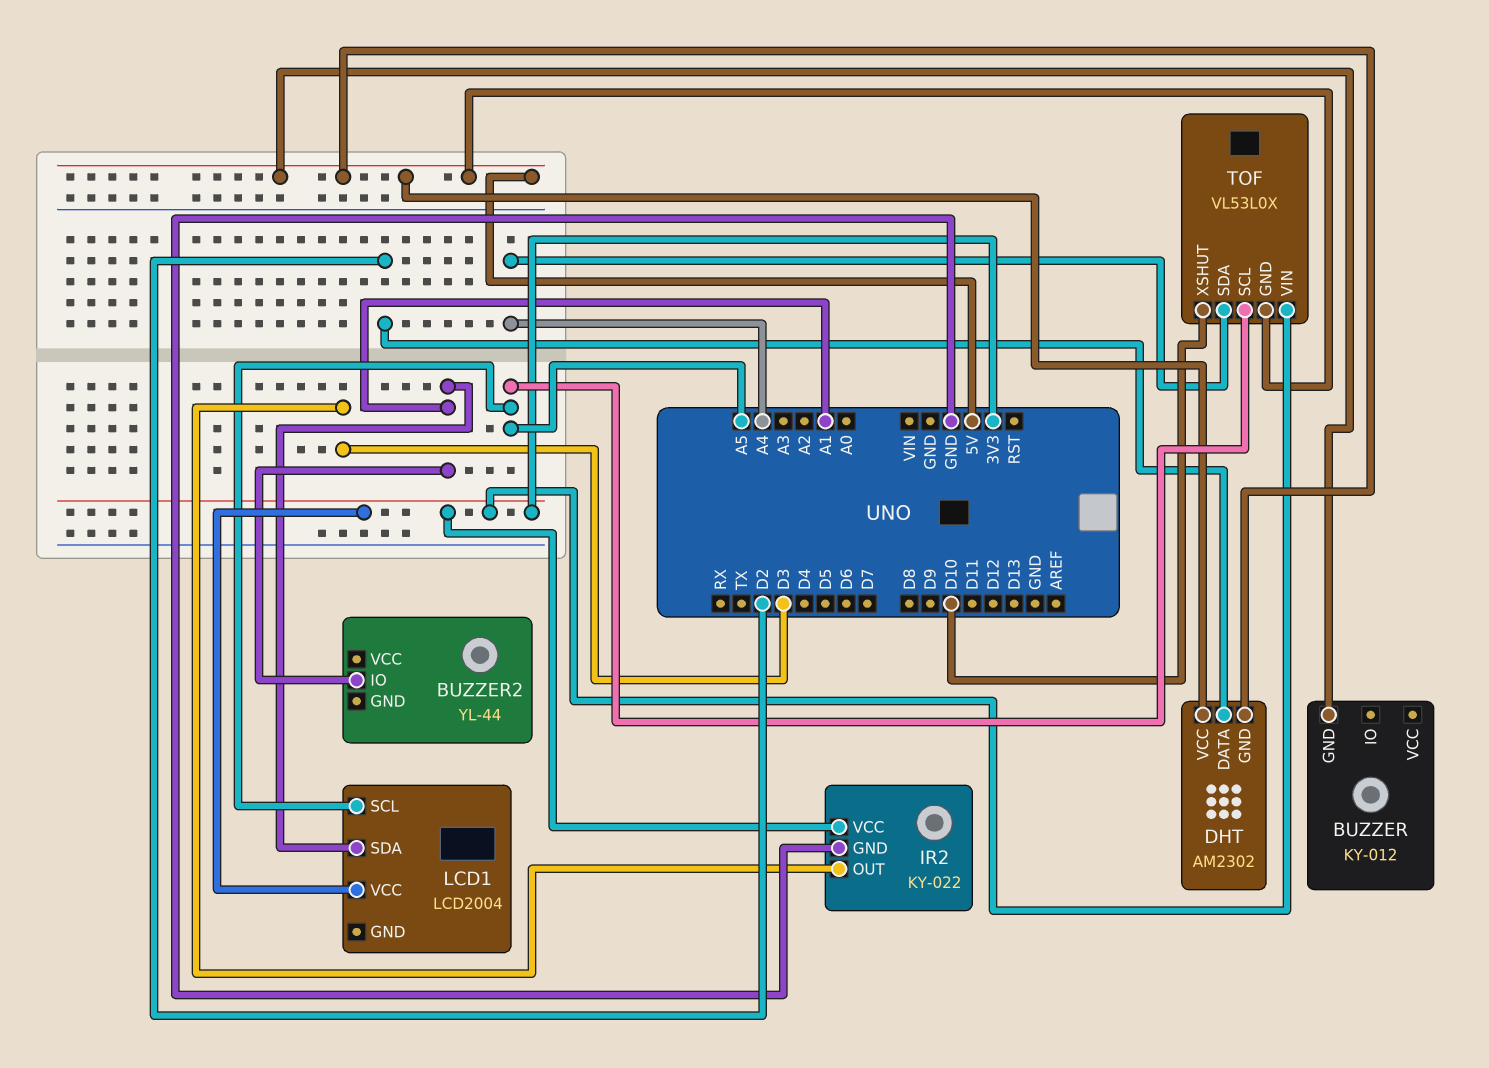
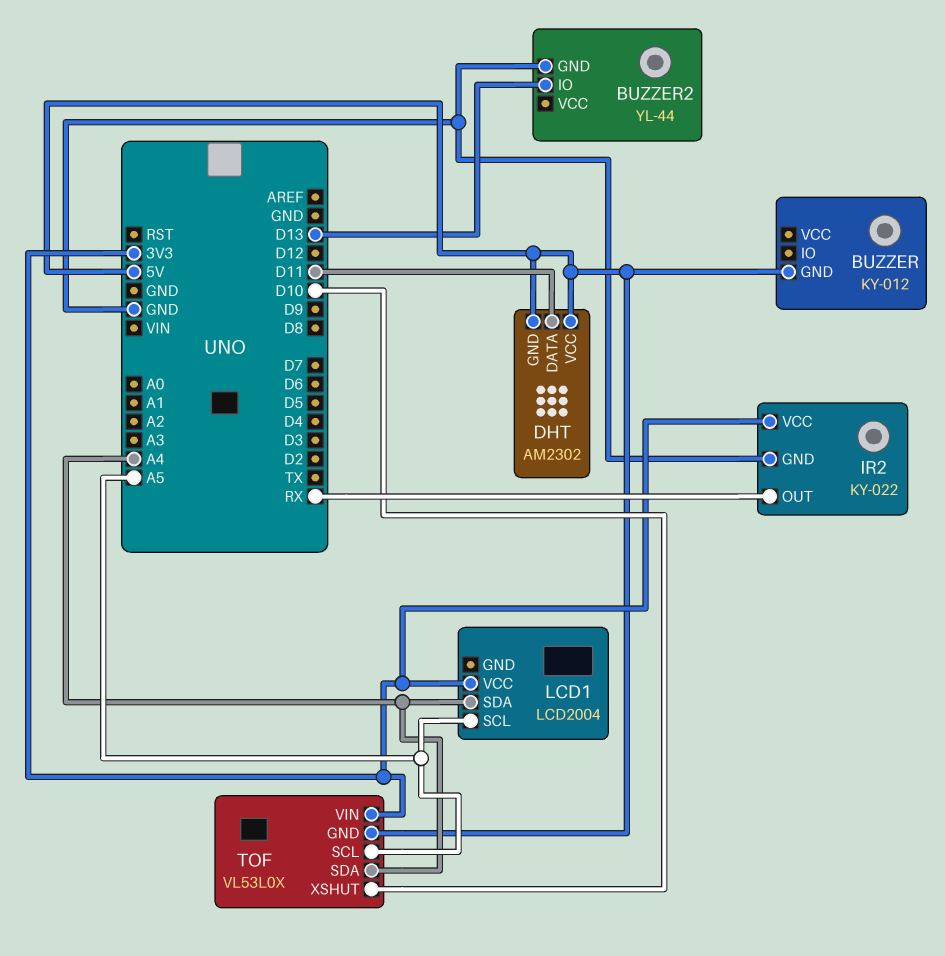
BUZZER2 pin GND: none -> GND
BUZZER2 pin IO: A1 -> D13
DHT pin DATA: D2 -> D11
IR2 pin OUT: D3 -> RX
LCD1 pin SDA: A1 -> A4

